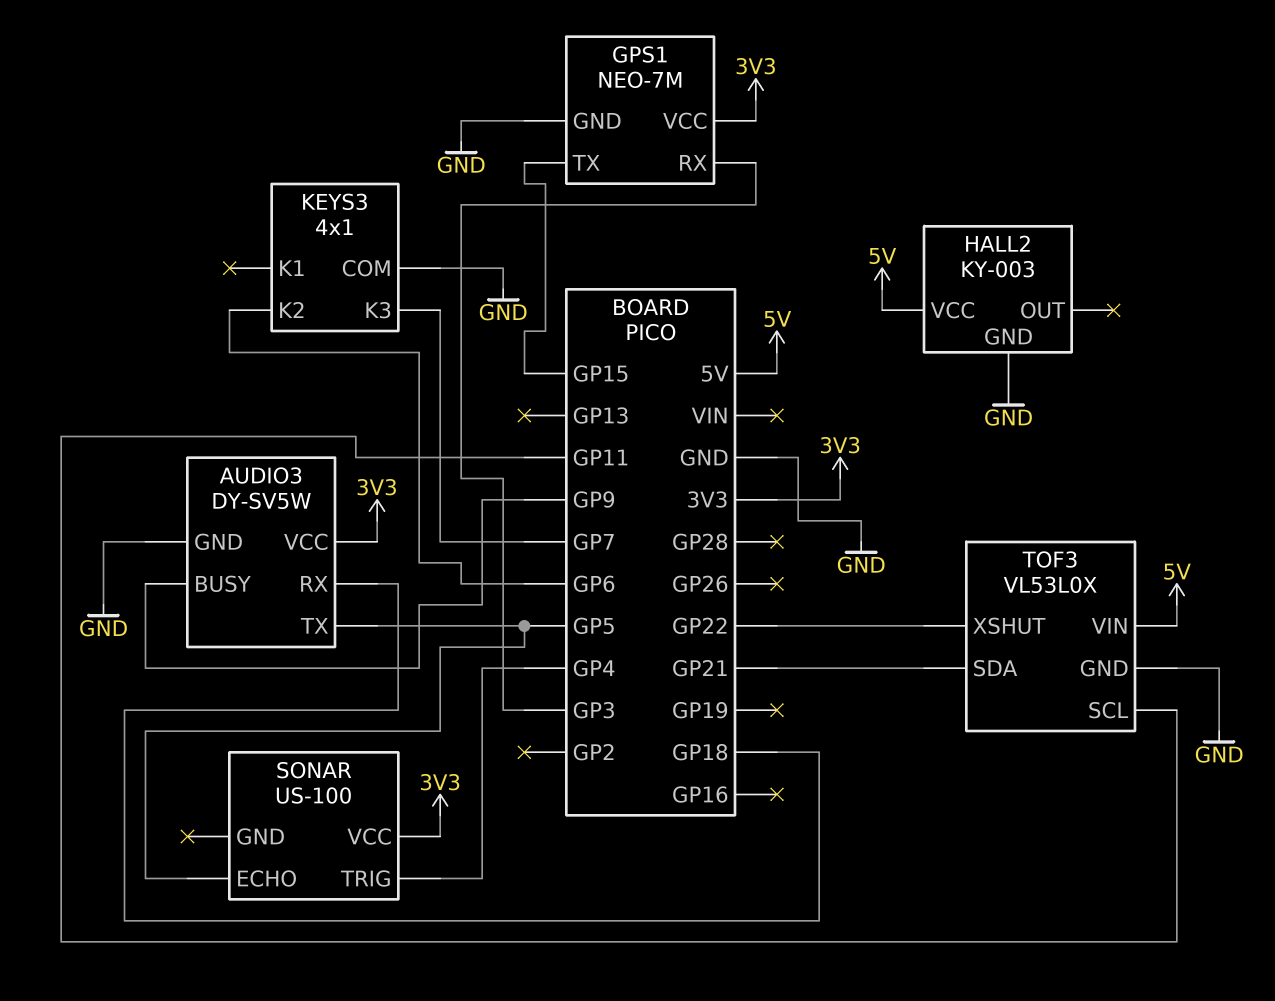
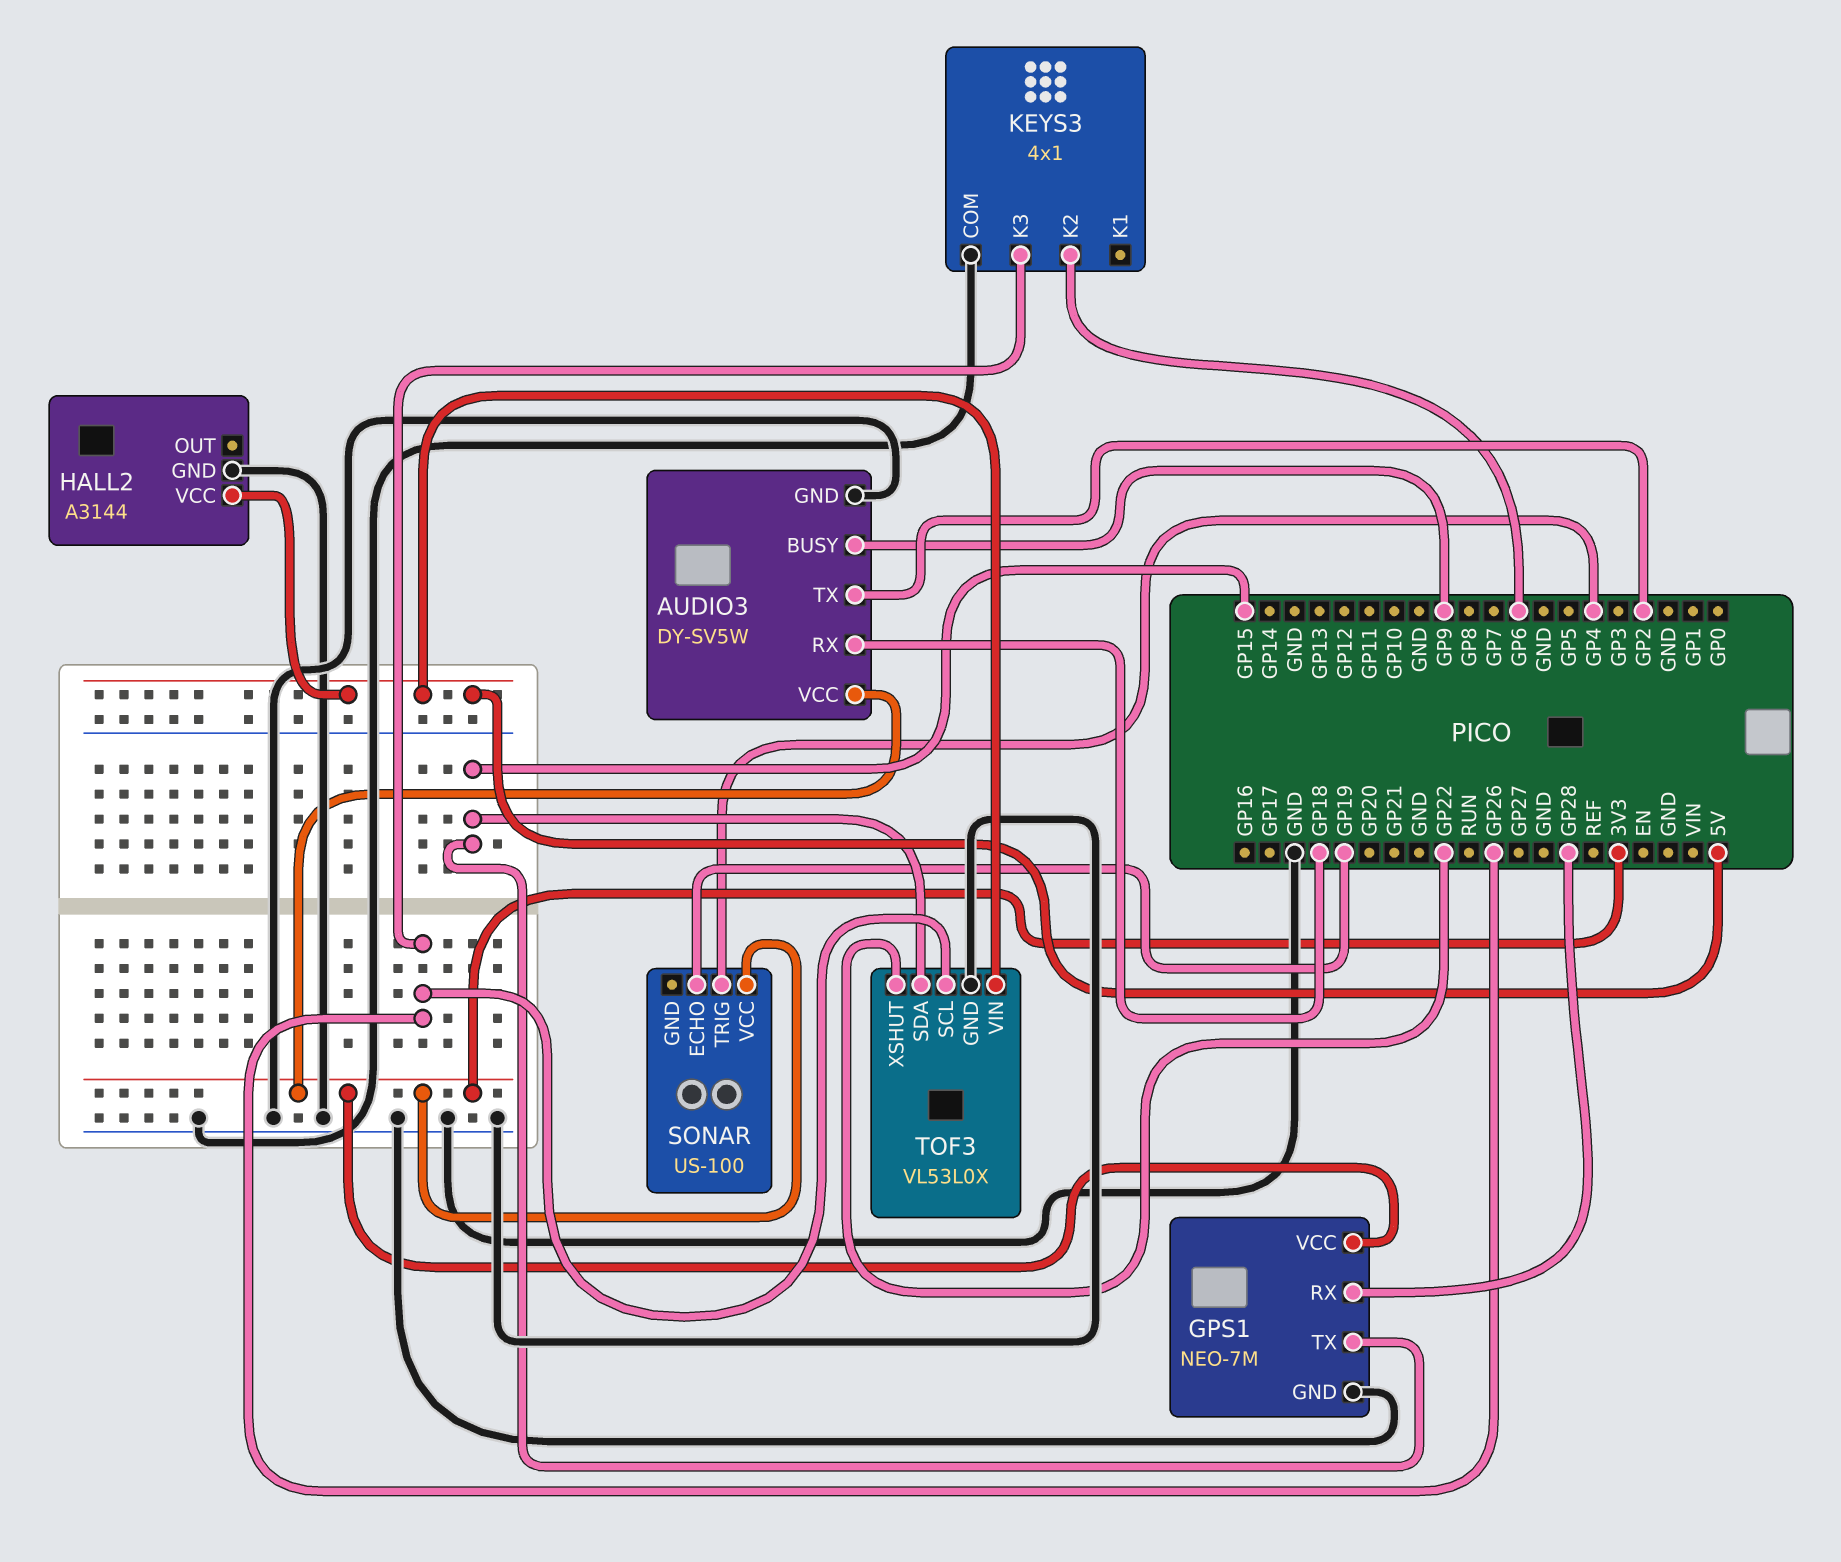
AUDIO3 pin TX: GP5 -> GP2
GPS1 pin RX: GP3 -> GP28
HALL2: KY-003 -> A3144
KEYS3 pin K3: GP7 -> GP26
SONAR pin ECHO: GP5 -> GP19
TOF3 pin SCL: GP11 -> GP26
TOF3 pin SDA: GP21 -> GP15

